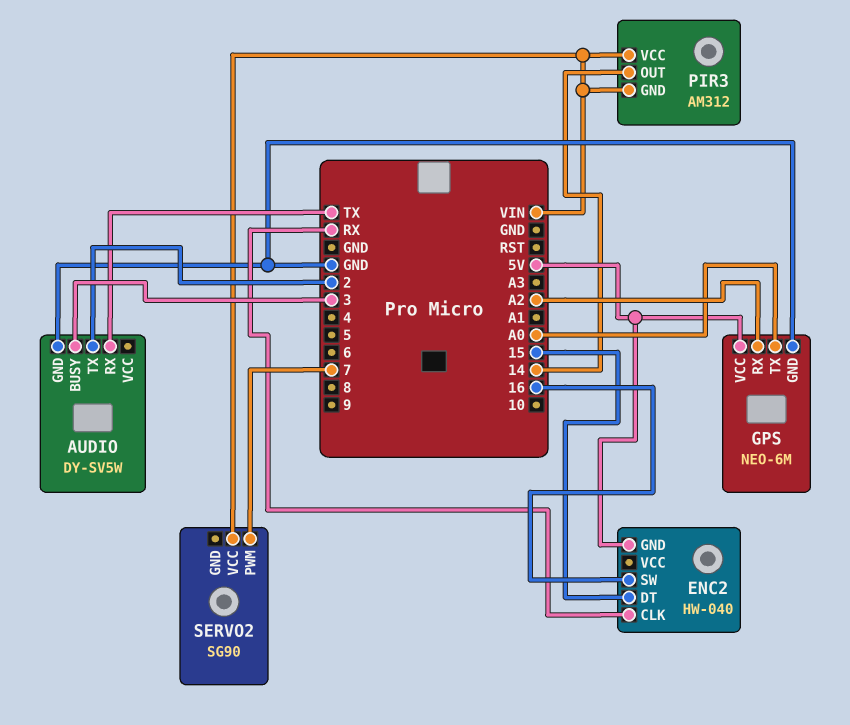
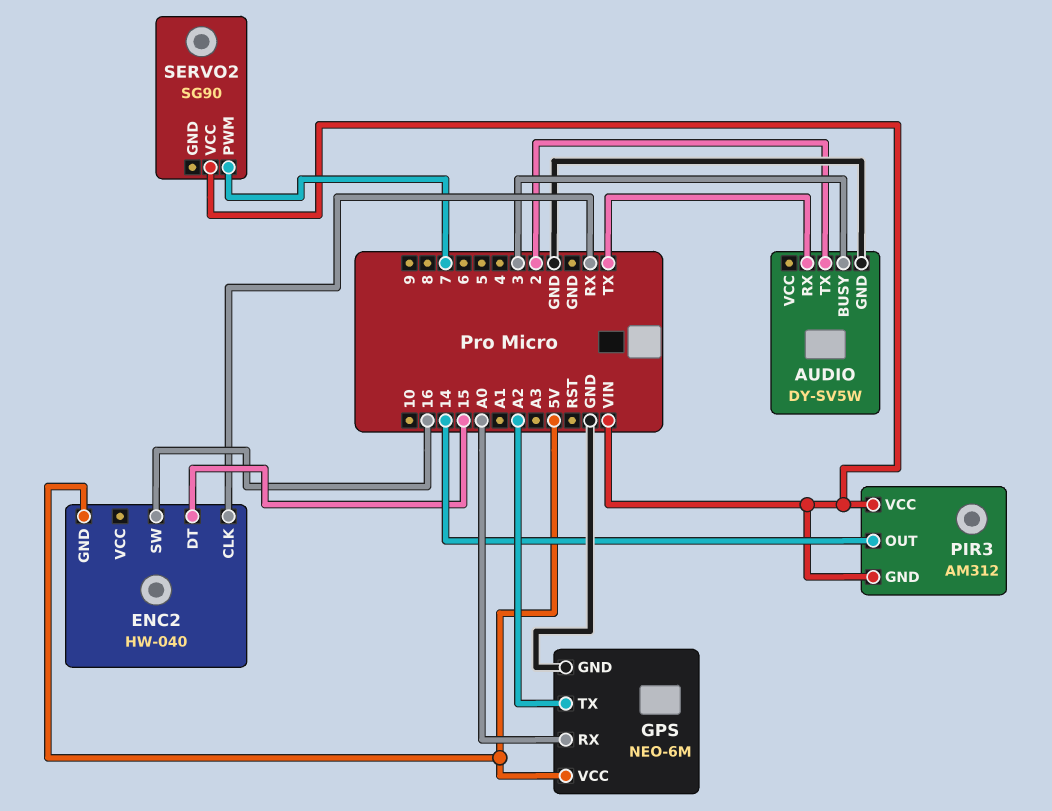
GPS pin RX: A2 -> A0
GPS pin TX: A0 -> A2

